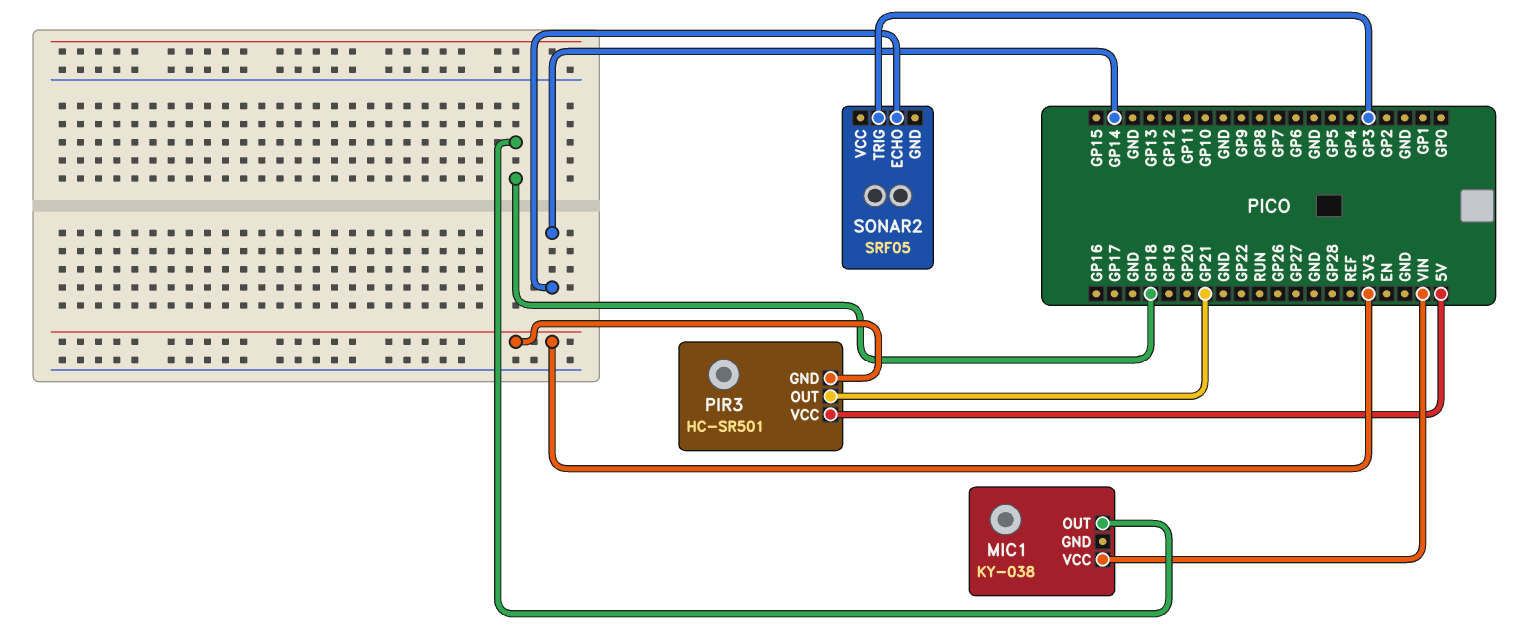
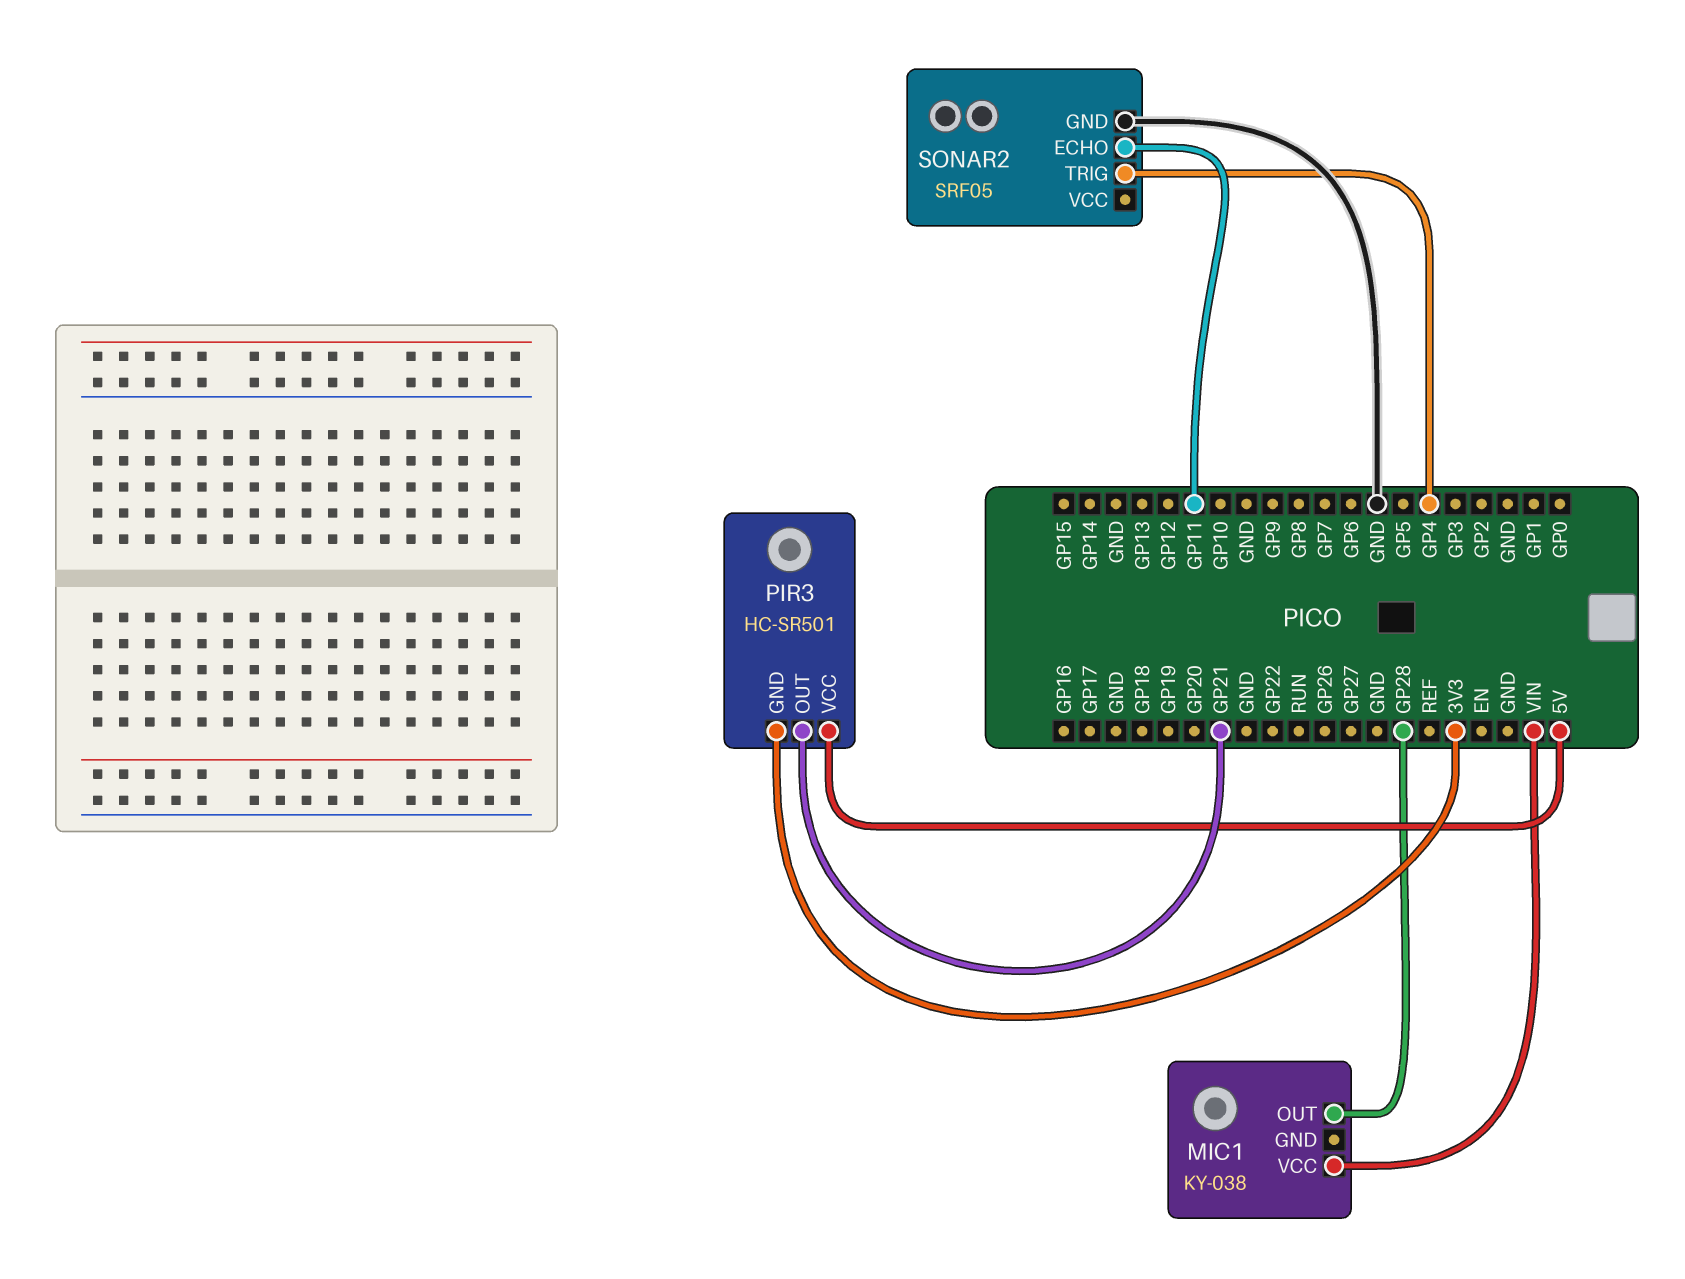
MIC1 pin OUT: GP18 -> GP28
SONAR2 pin ECHO: GP14 -> GP11
SONAR2 pin GND: none -> GND
SONAR2 pin TRIG: GP3 -> GP4

